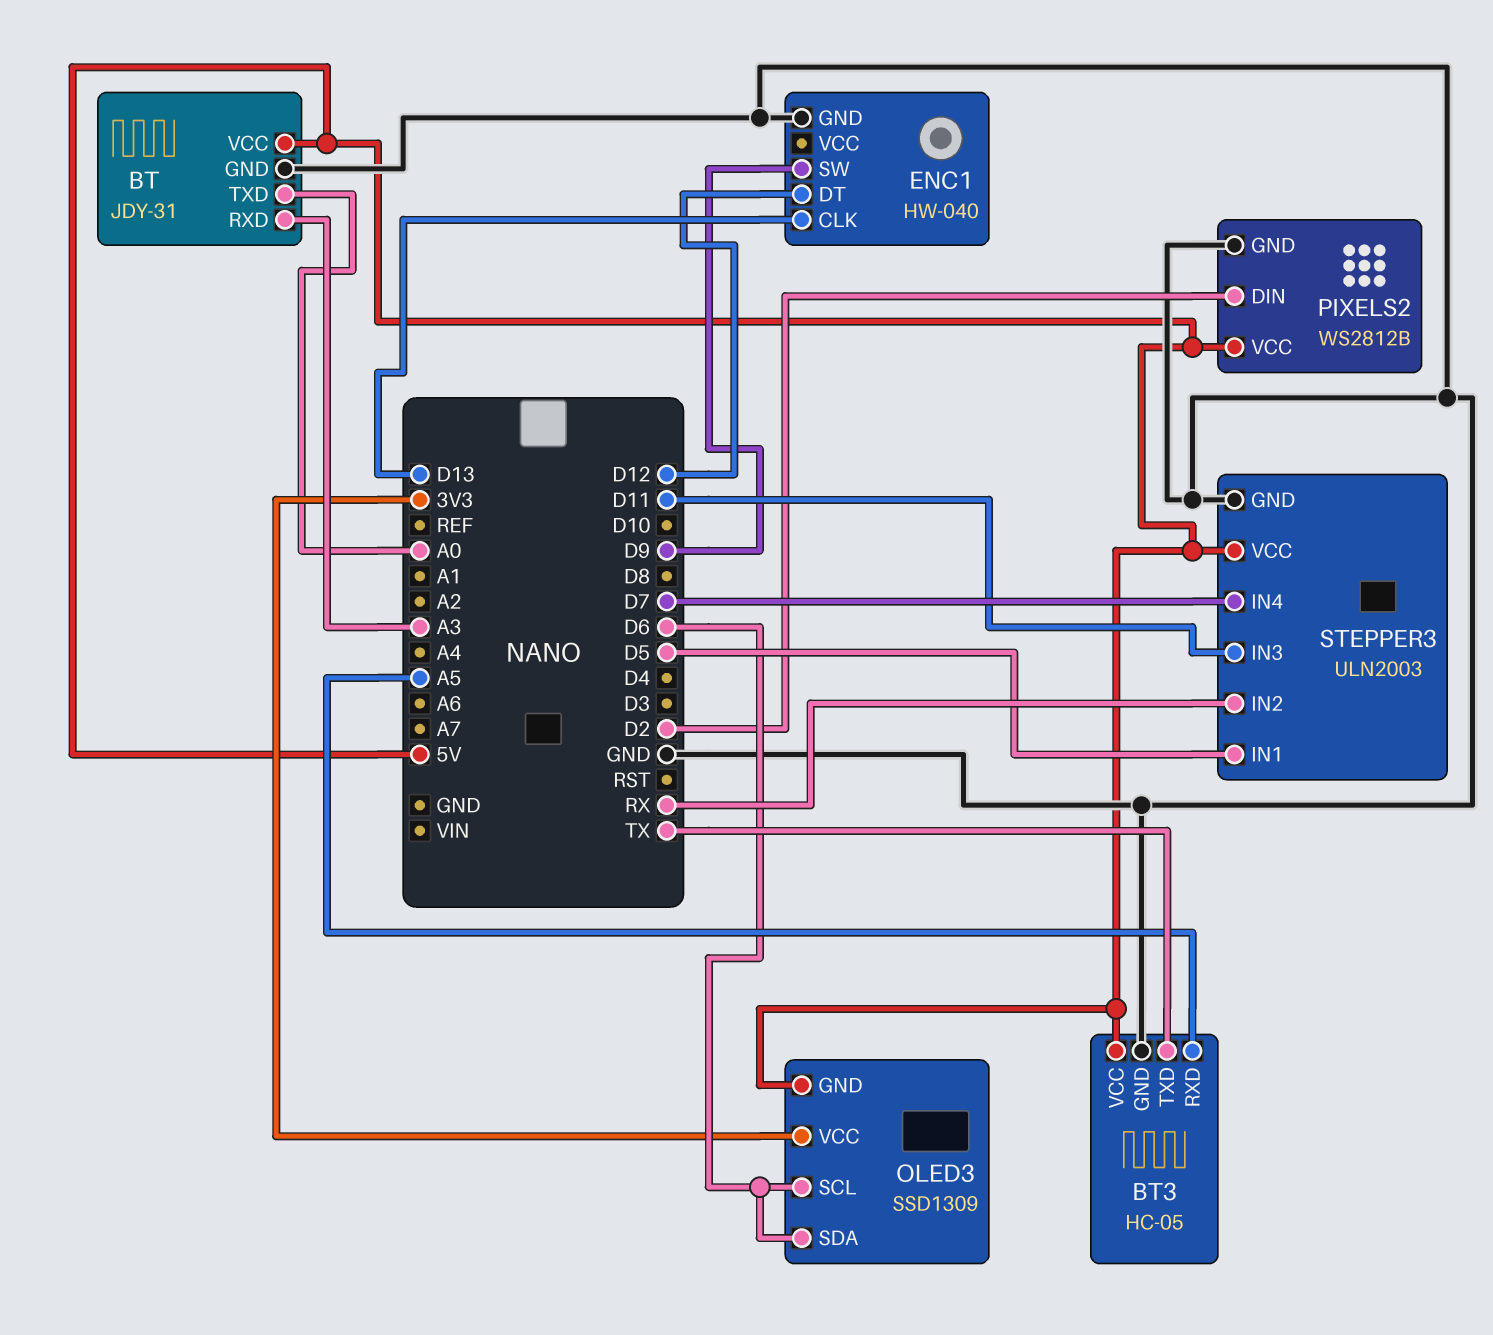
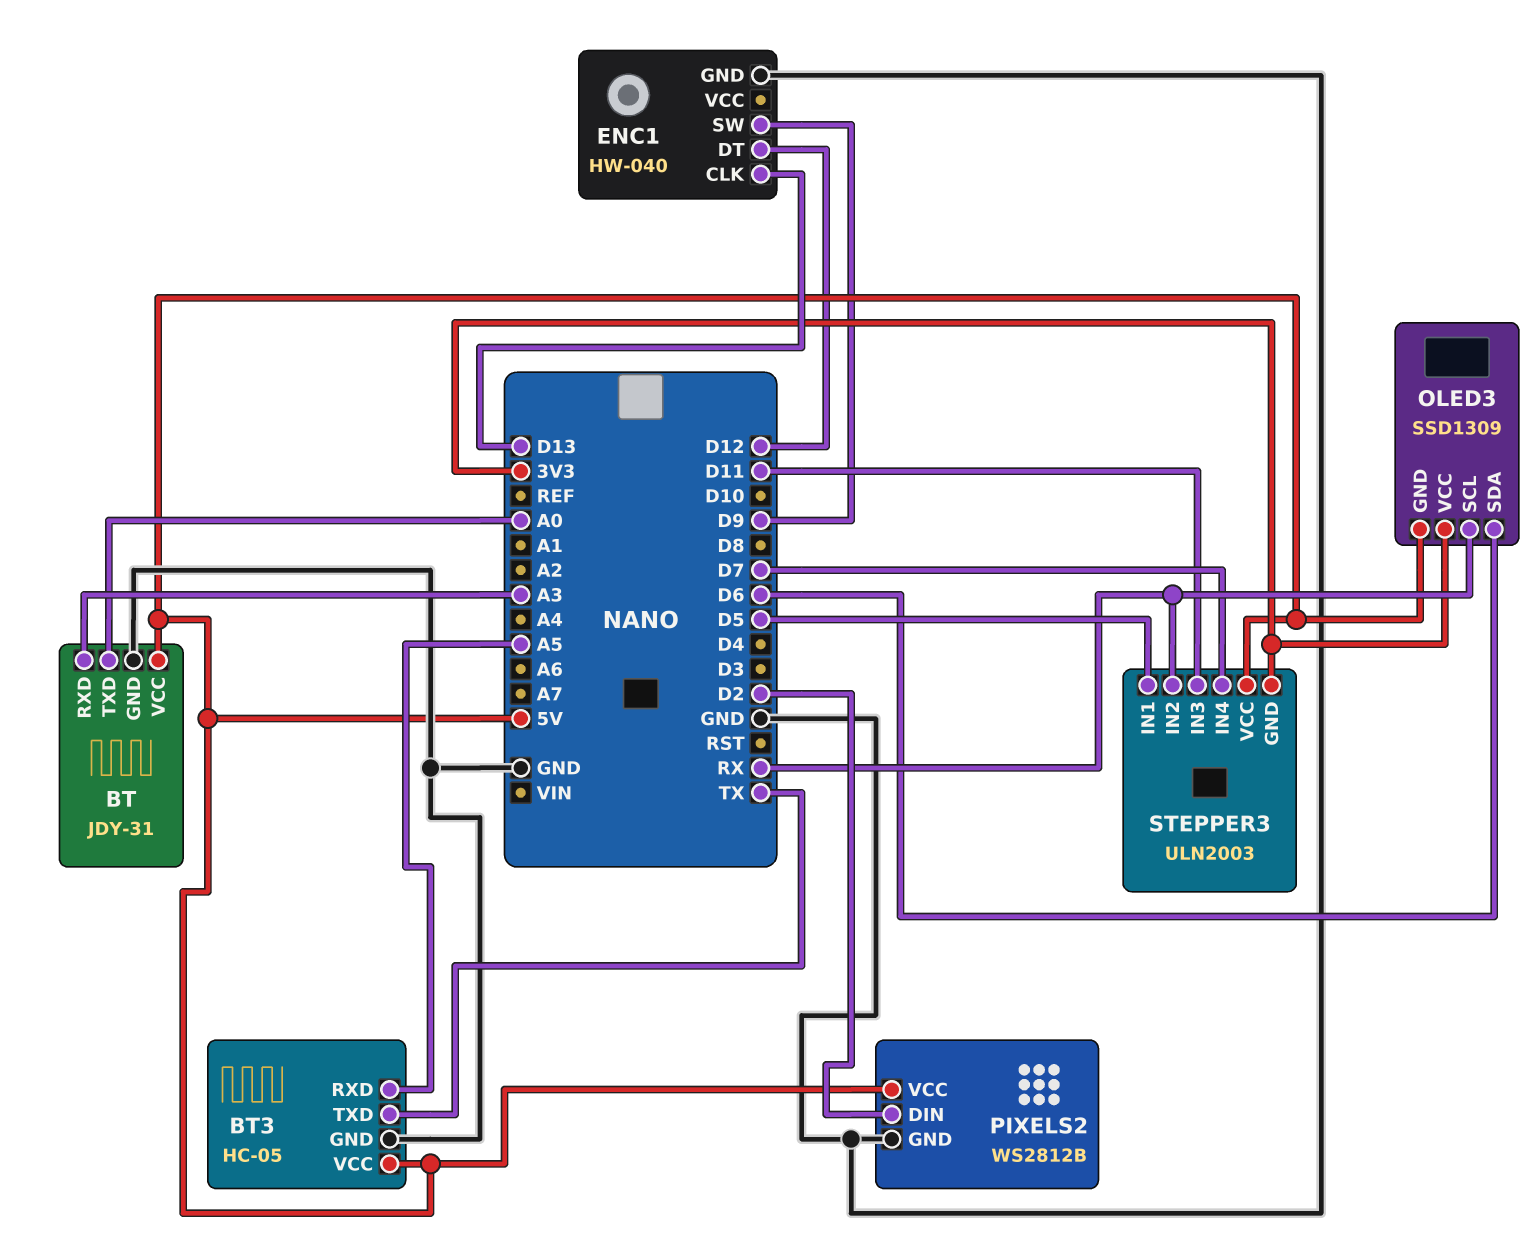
OLED3 pin SCL: D6 -> RX
STEPPER3 pin GND: GND -> 3V3

